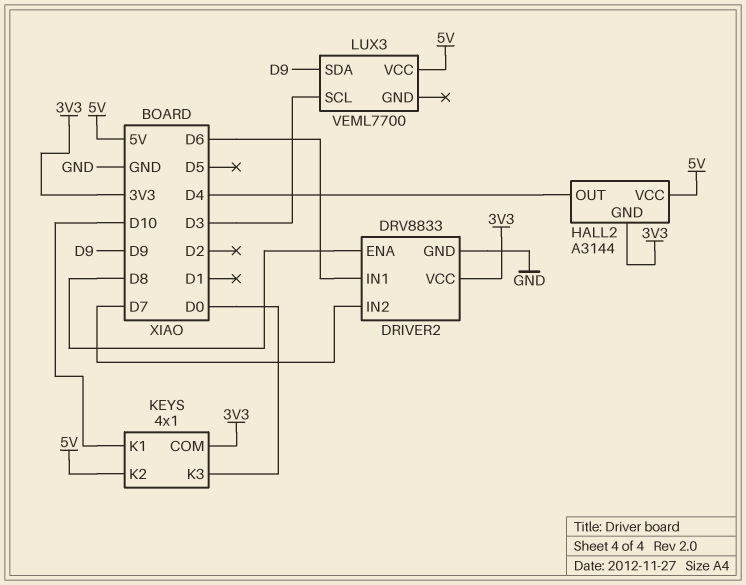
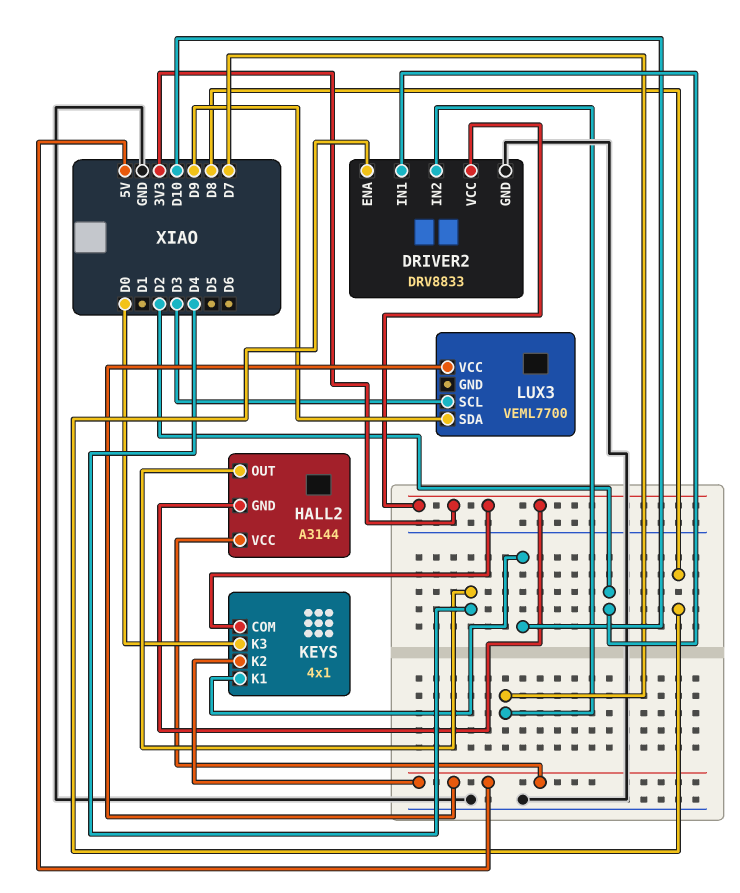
DRIVER2 pin IN1: D6 -> D2

